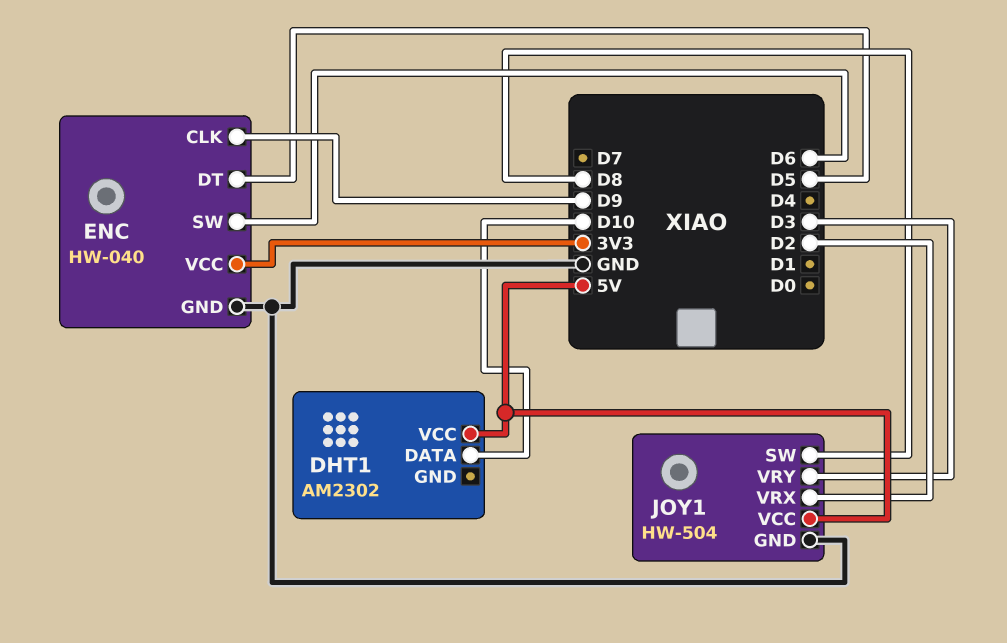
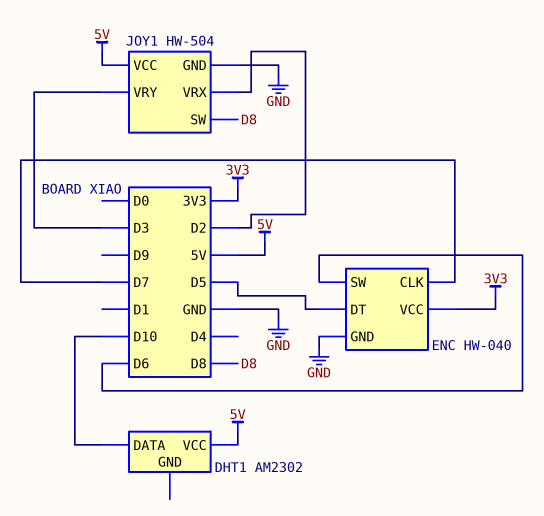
ENC pin CLK: D9 -> D7

